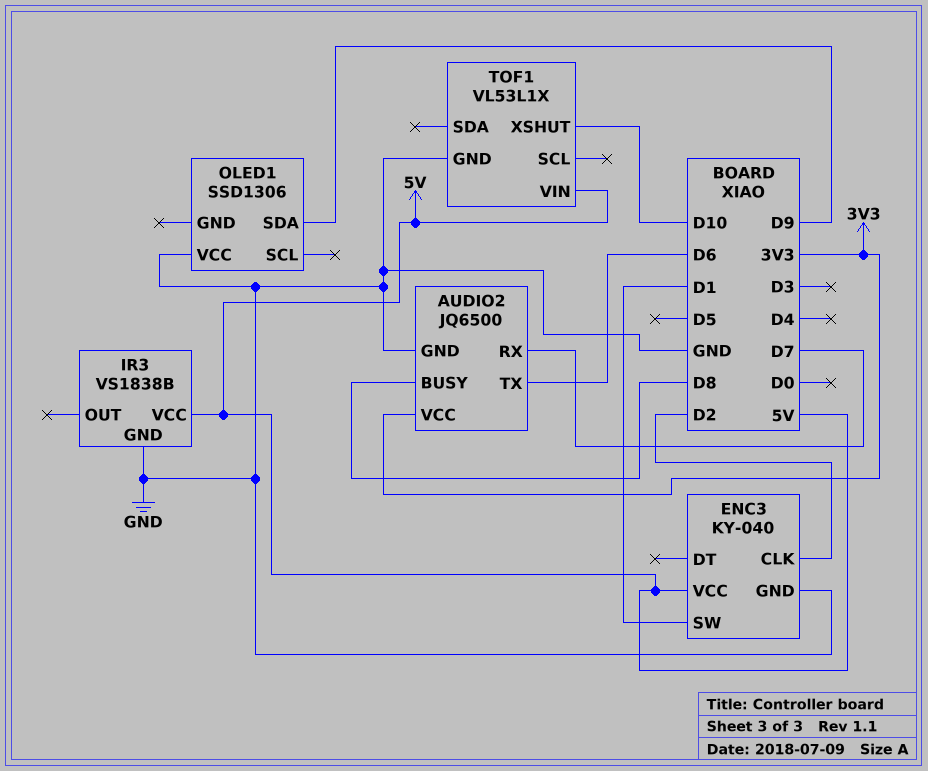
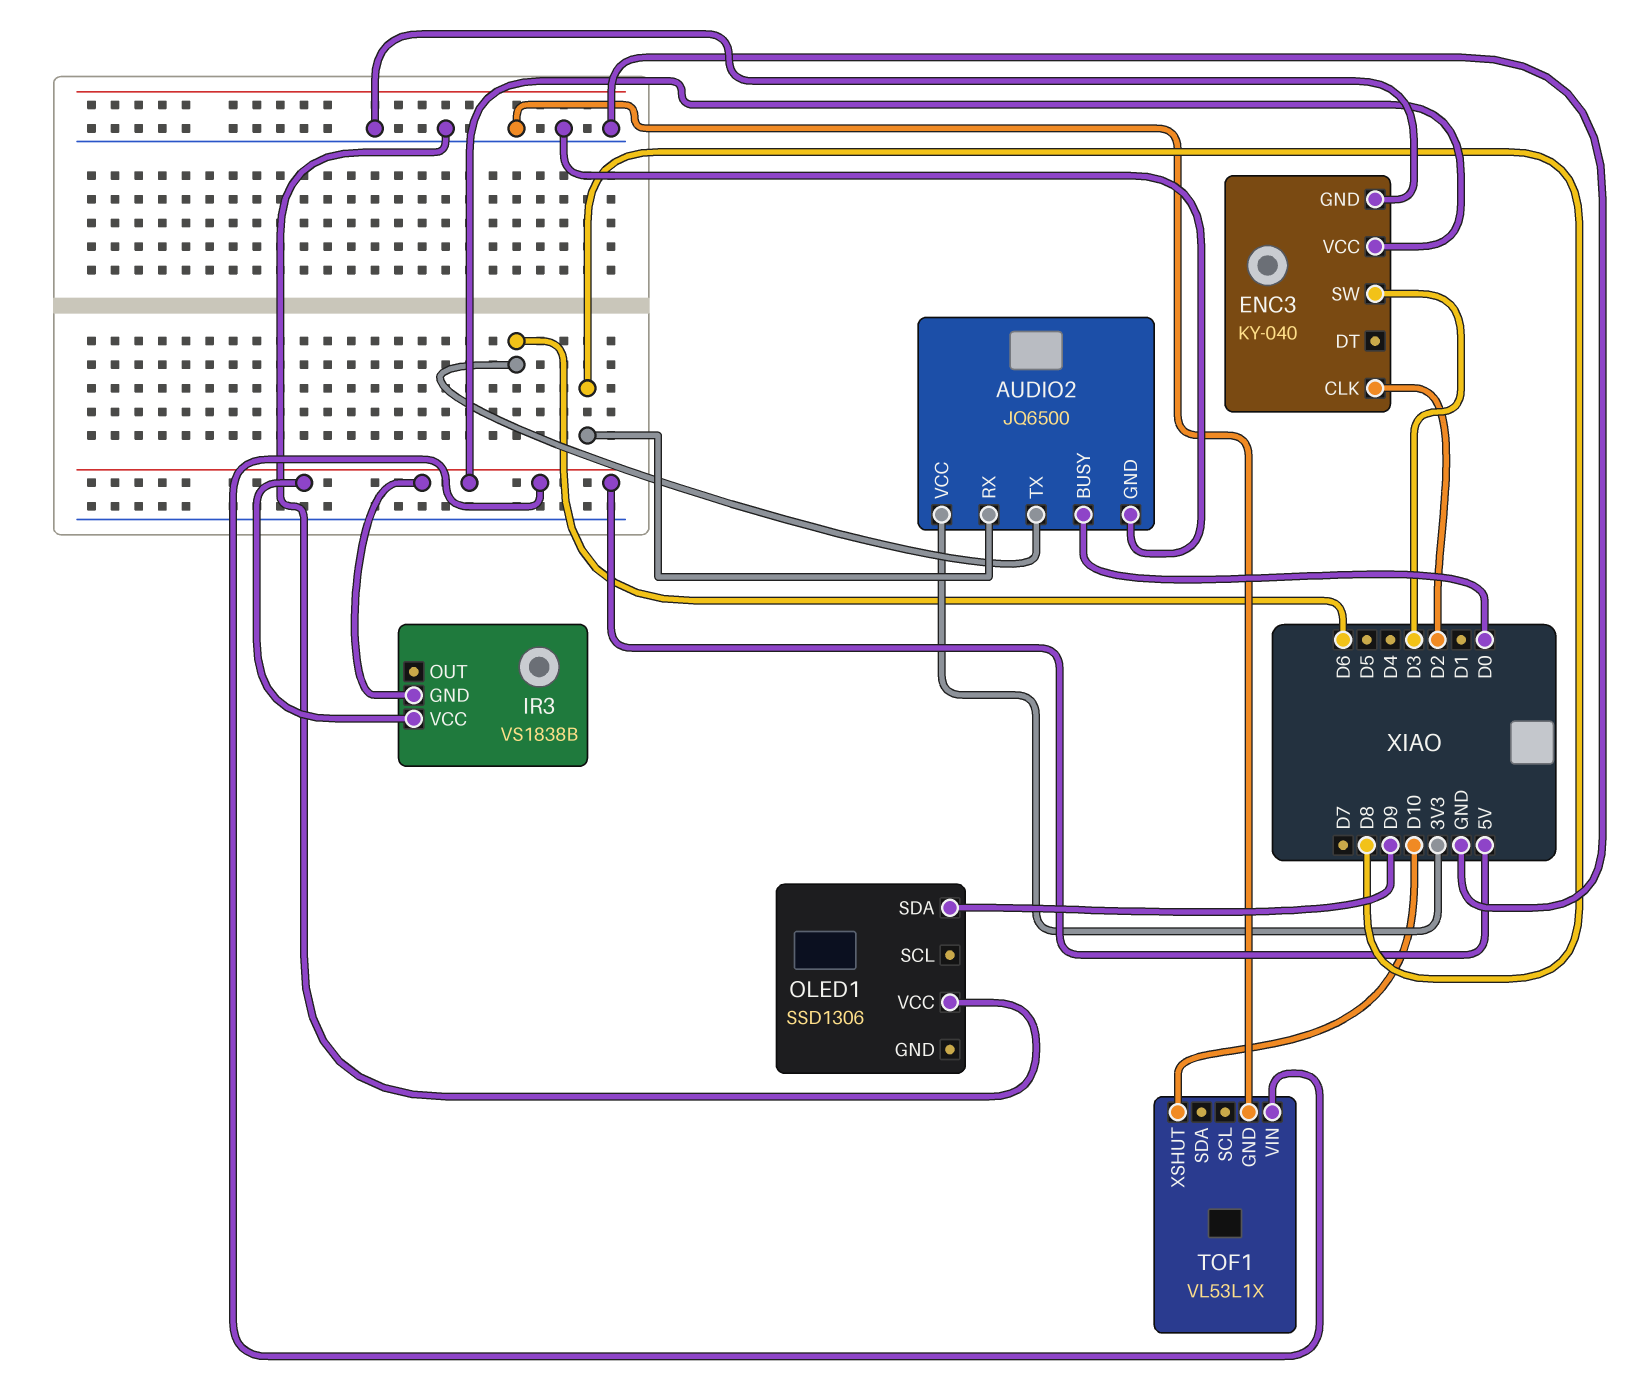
AUDIO2 pin BUSY: D8 -> D0
AUDIO2 pin RX: D7 -> D8
ENC3 pin SW: D1 -> D3
IR3 pin GND: GND -> 5V

